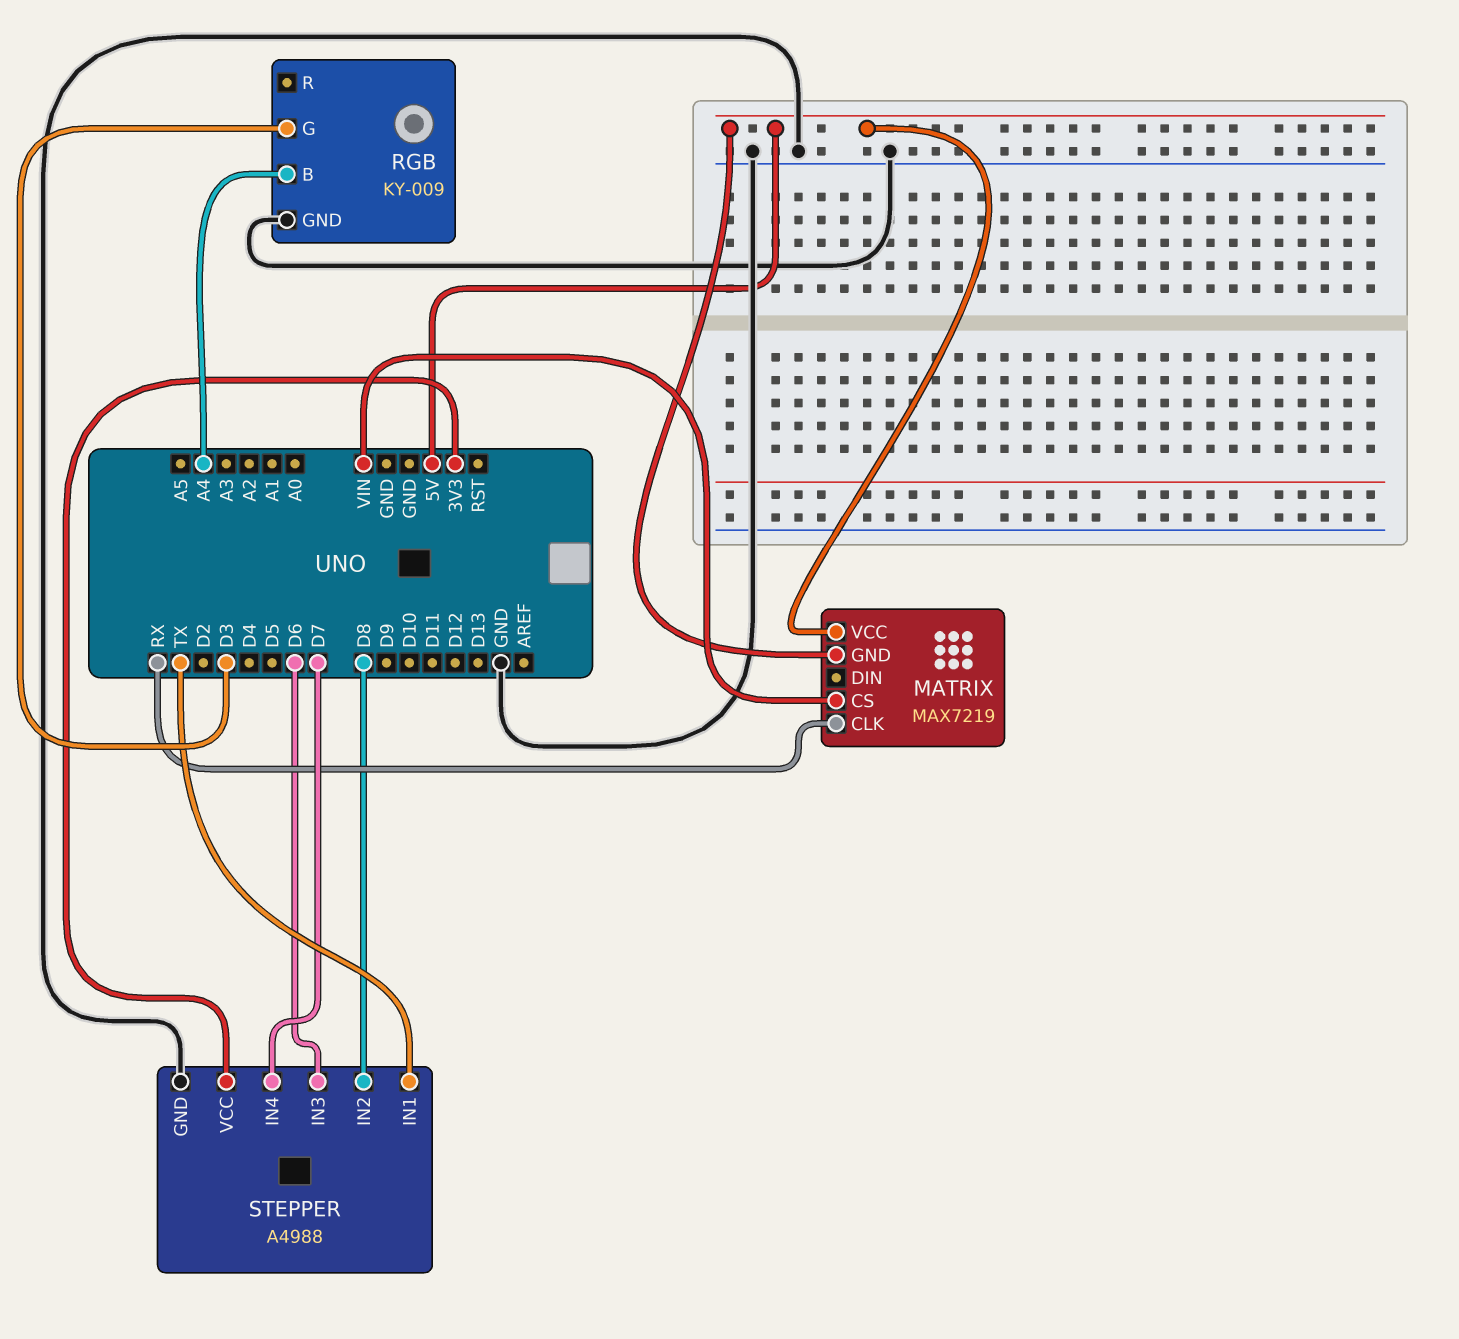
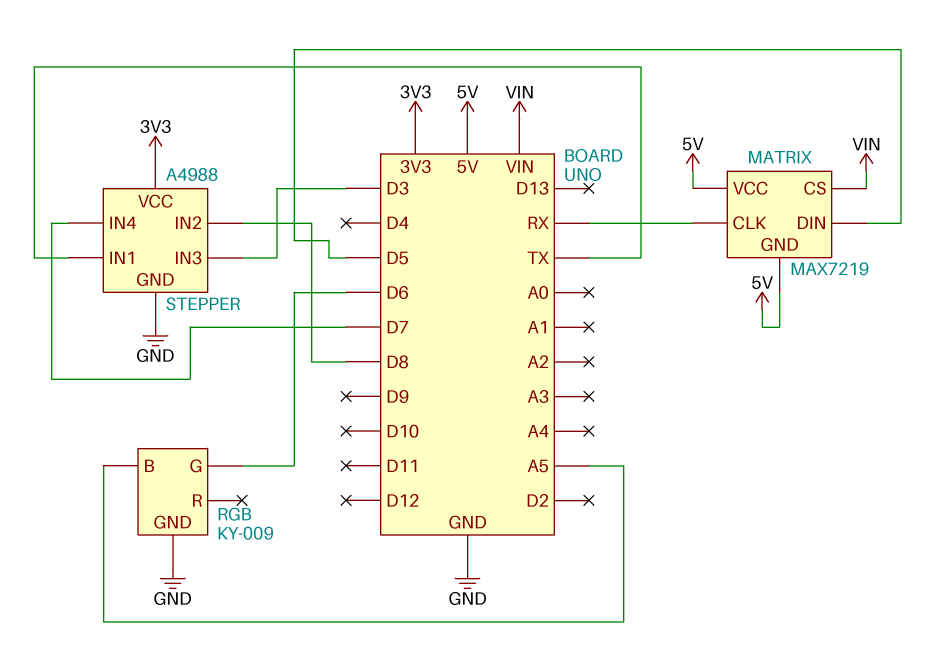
MATRIX pin DIN: none -> D5
RGB pin B: A4 -> A5
RGB pin G: D3 -> D6
STEPPER pin IN3: D6 -> D3

